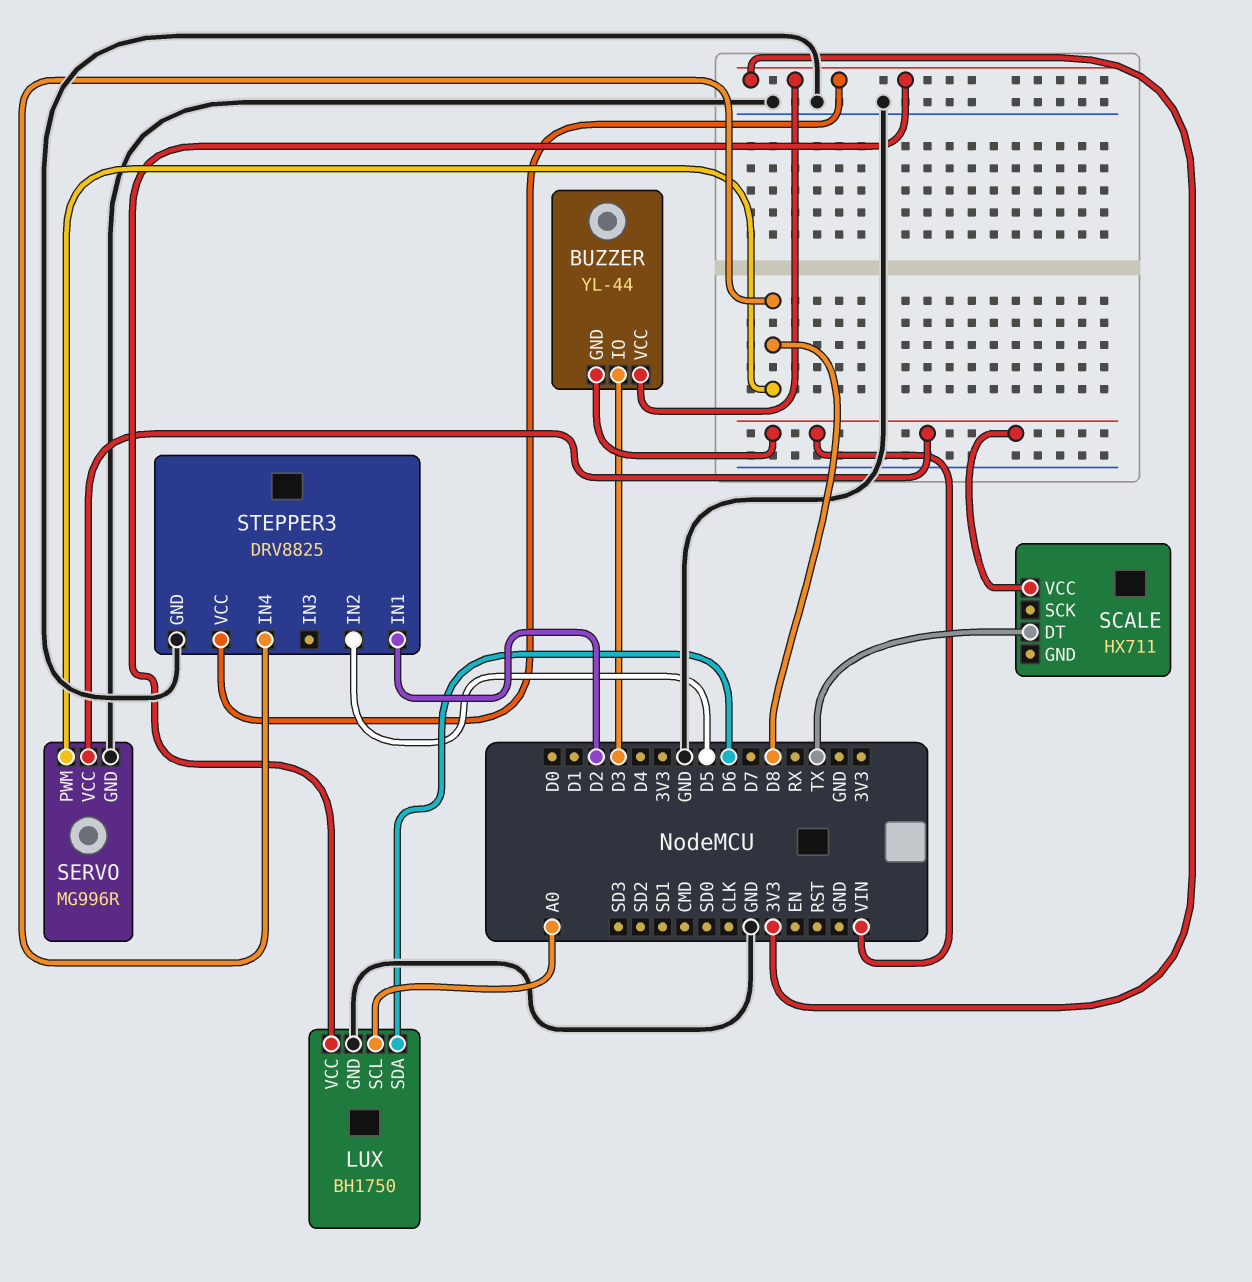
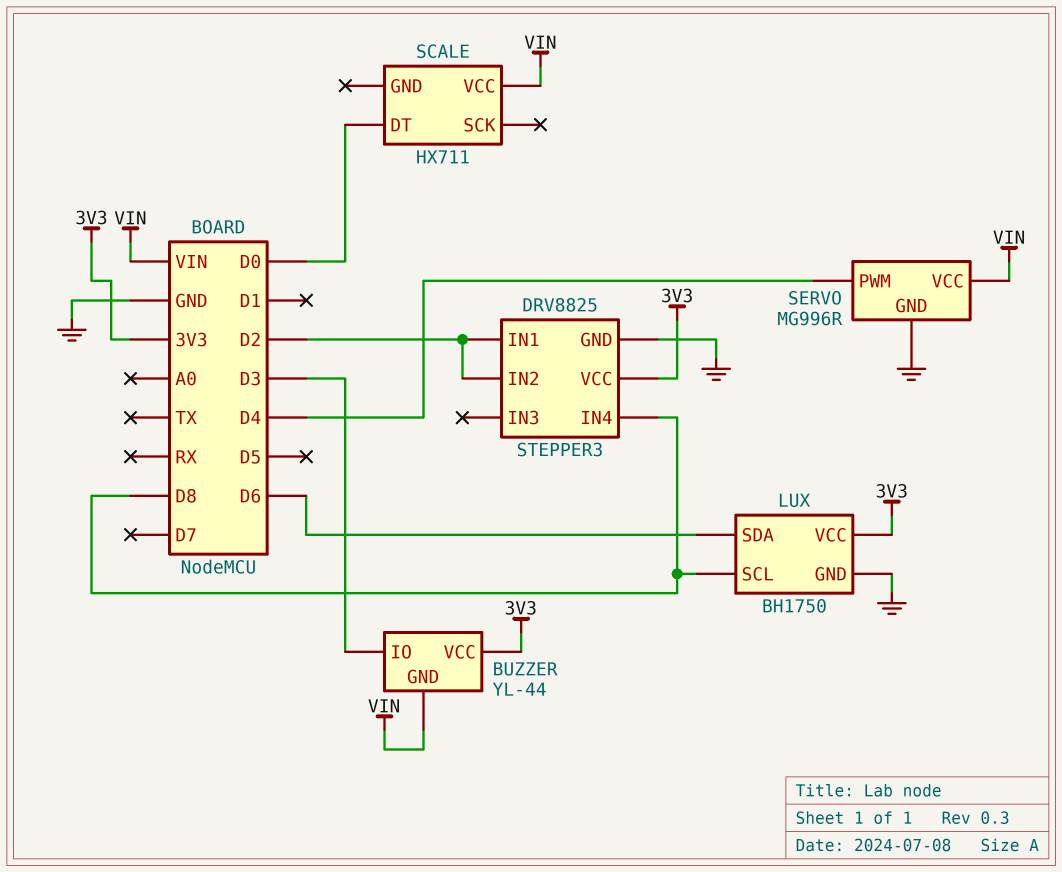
LUX pin SCL: A0 -> D8
SCALE pin DT: TX -> D0
SERVO pin PWM: D8 -> D4
STEPPER3 pin IN2: D5 -> D2

